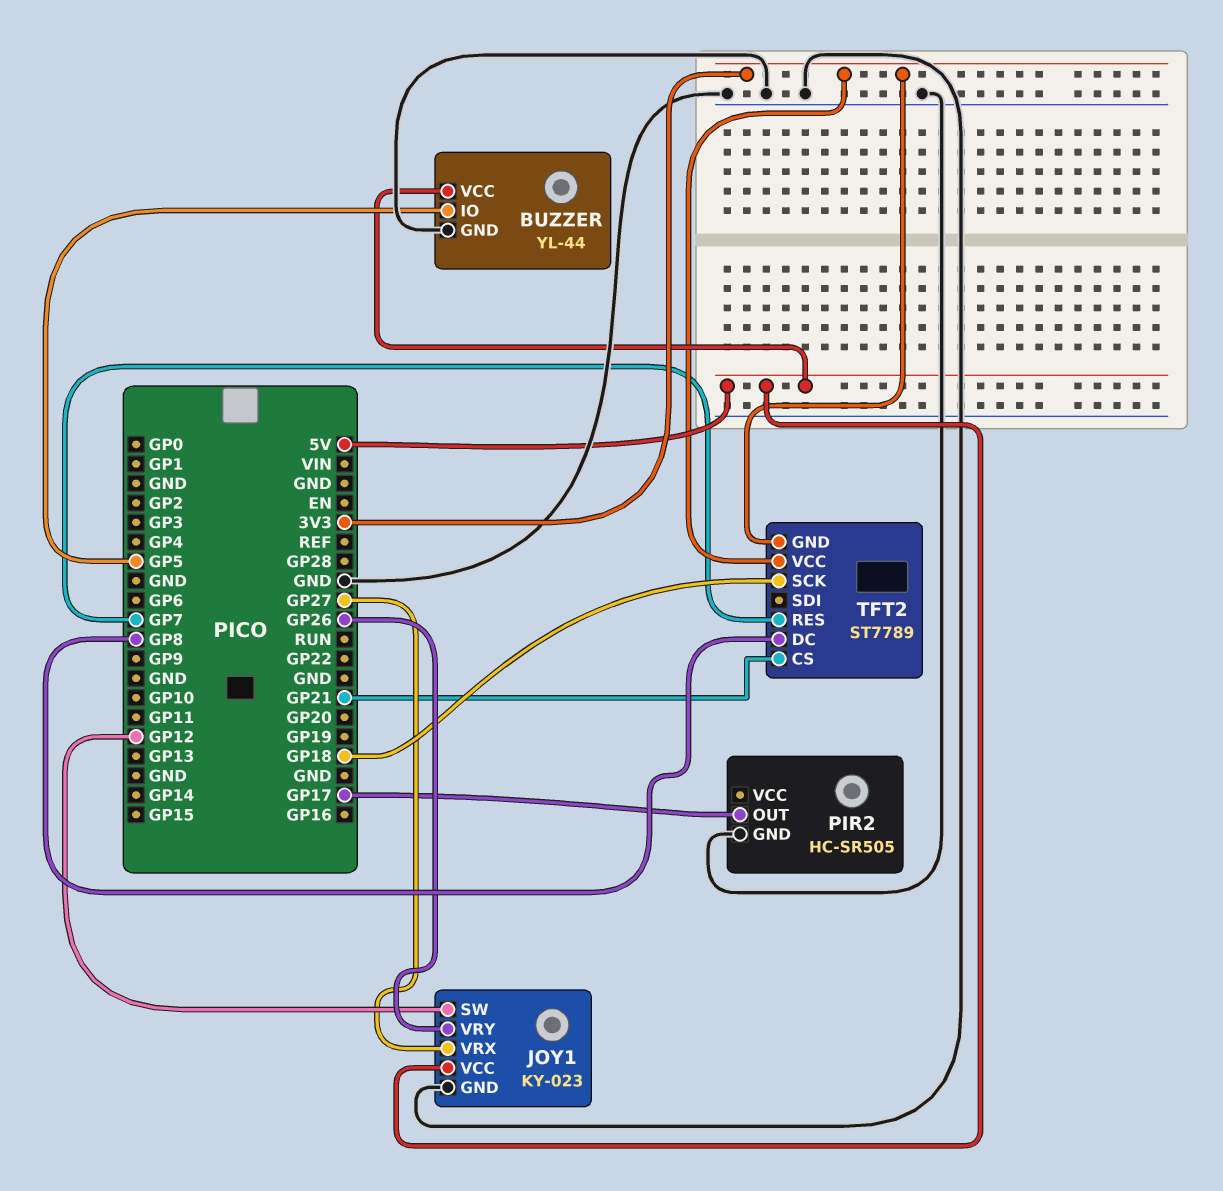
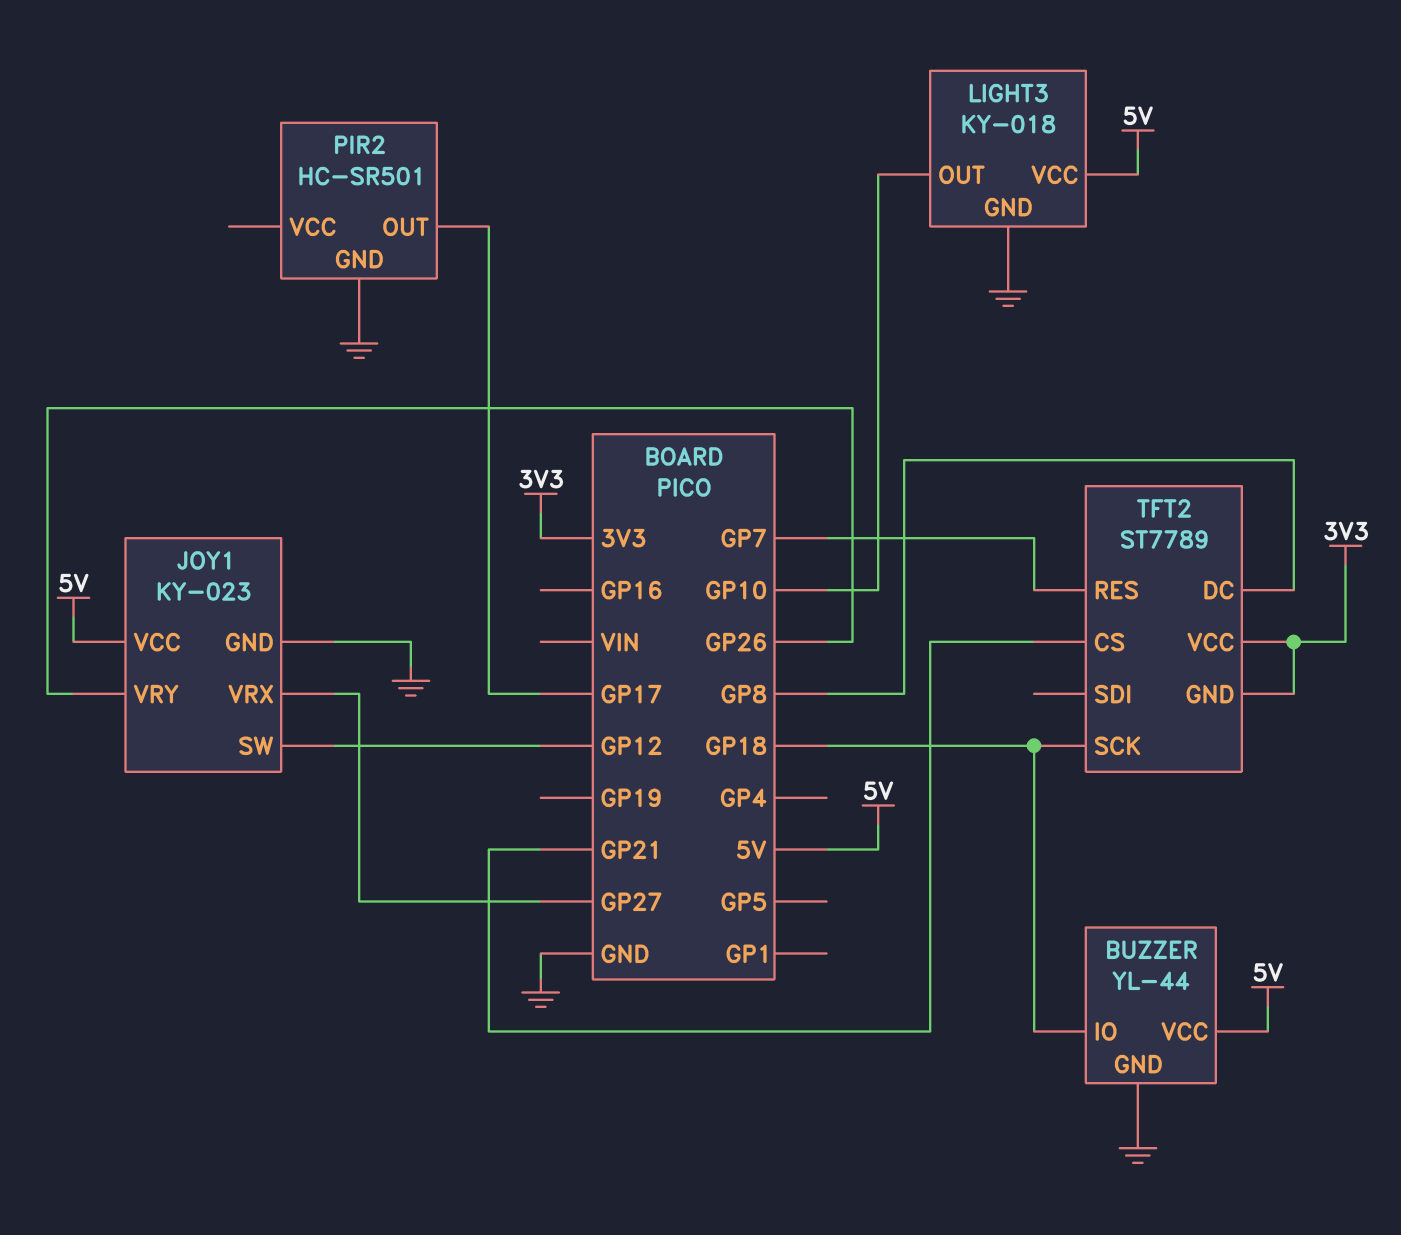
BUZZER pin IO: GP5 -> GP18
LIGHT3: none -> KY-018
LIGHT3 pin GND: none -> GND
LIGHT3 pin OUT: none -> GP10
LIGHT3 pin VCC: none -> 5V
PIR2: HC-SR505 -> HC-SR501

